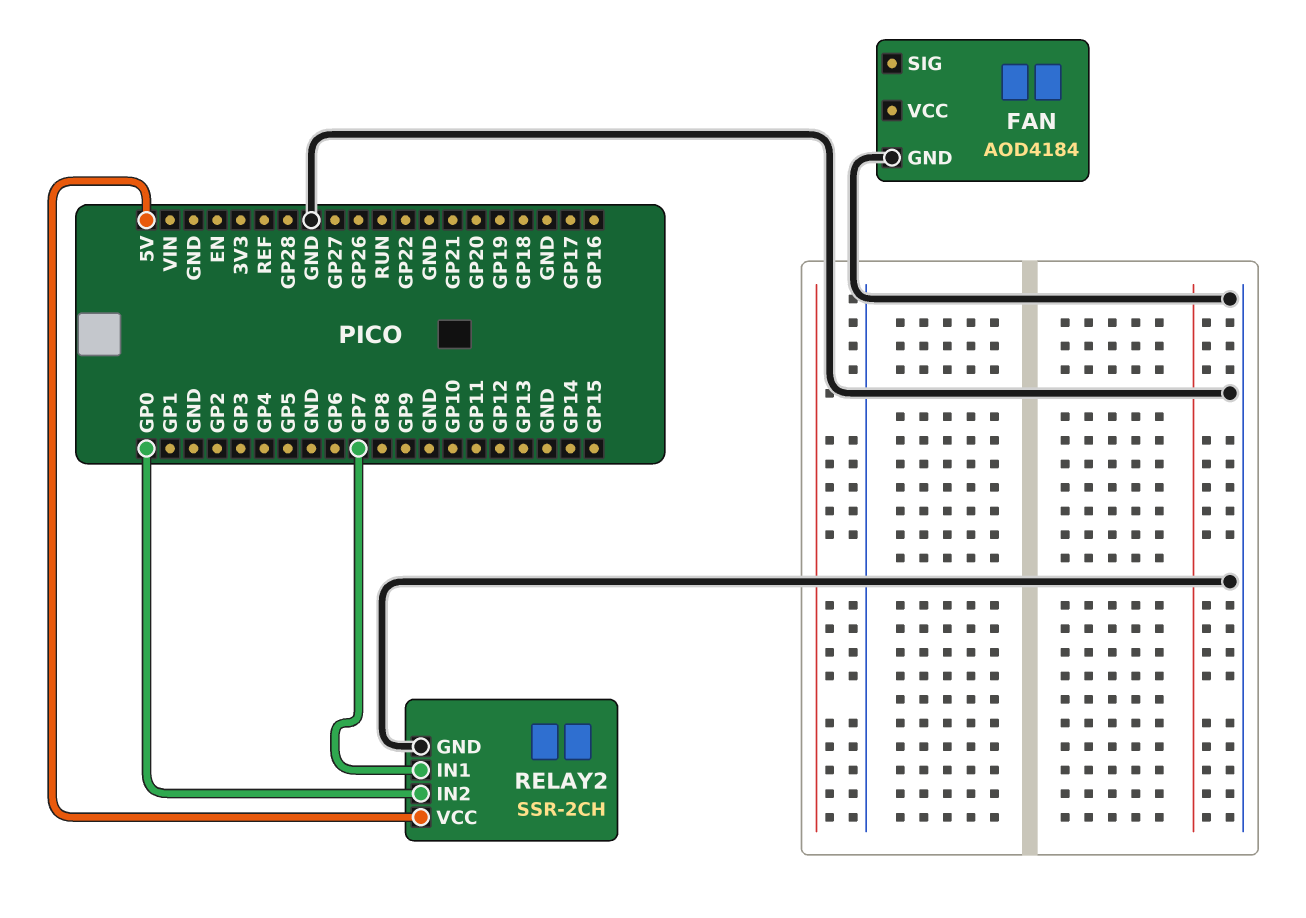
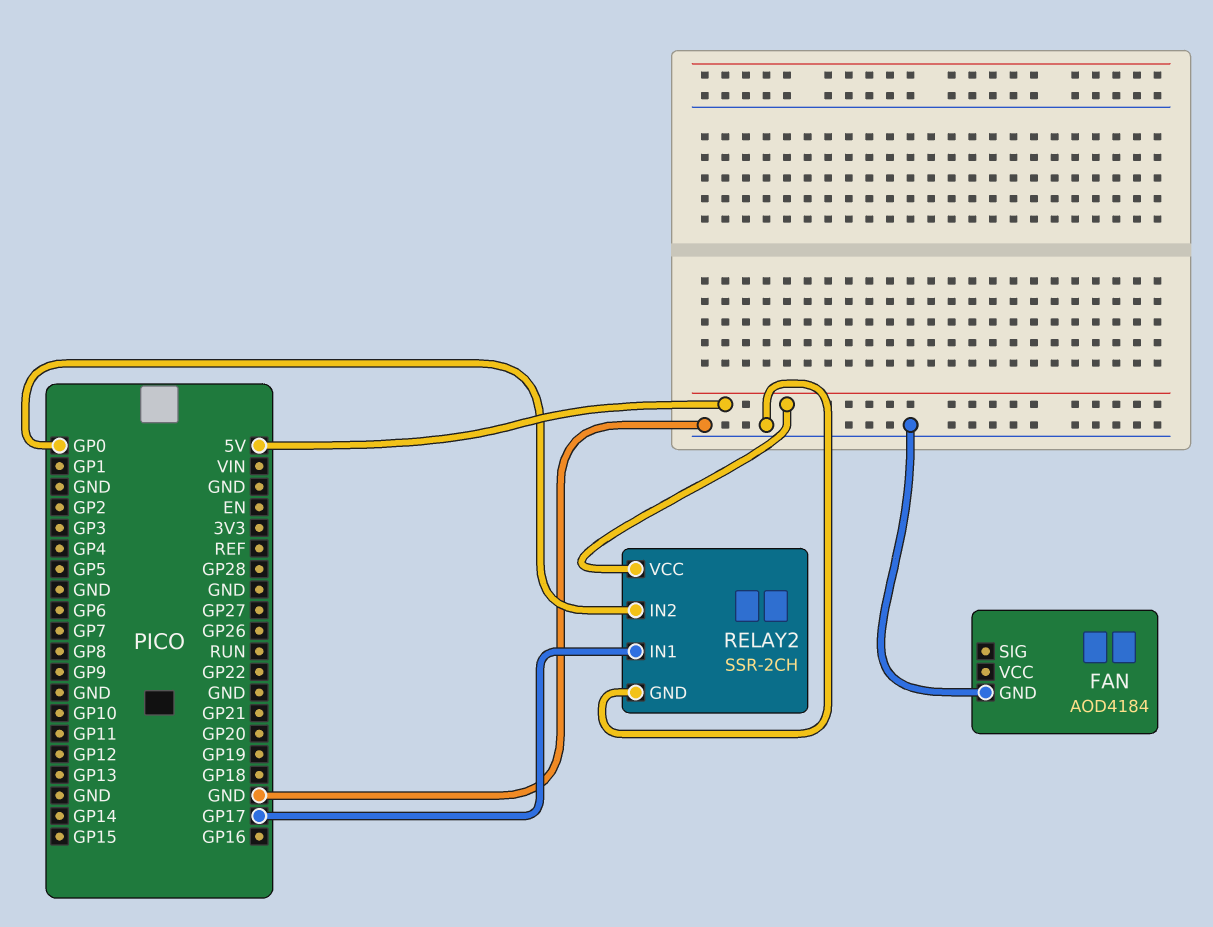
RELAY2 pin IN1: GP7 -> GP17

